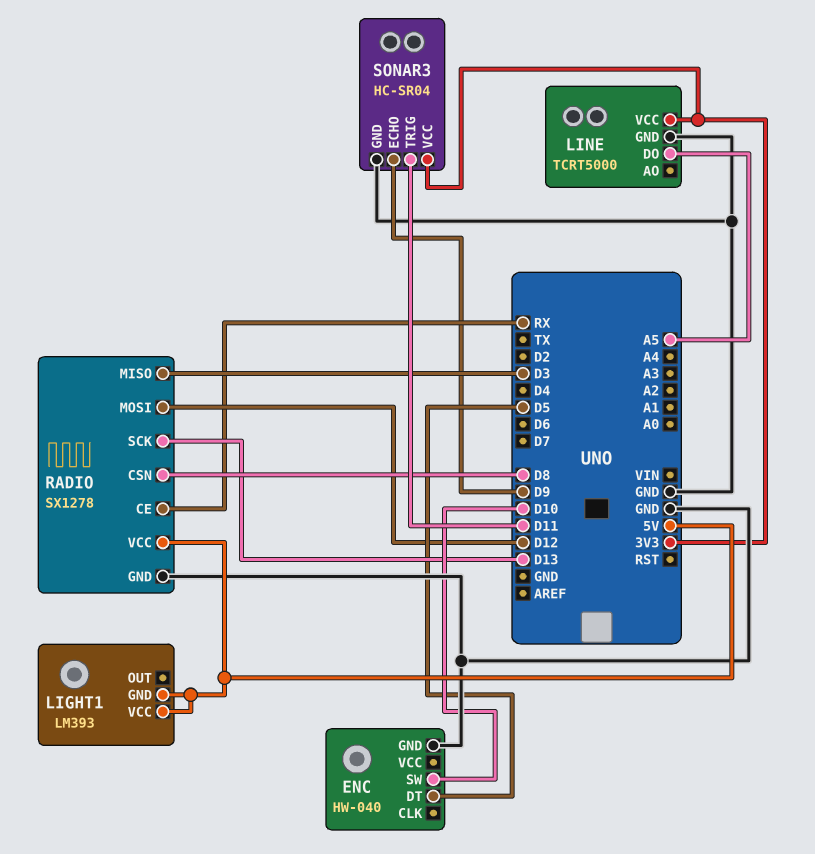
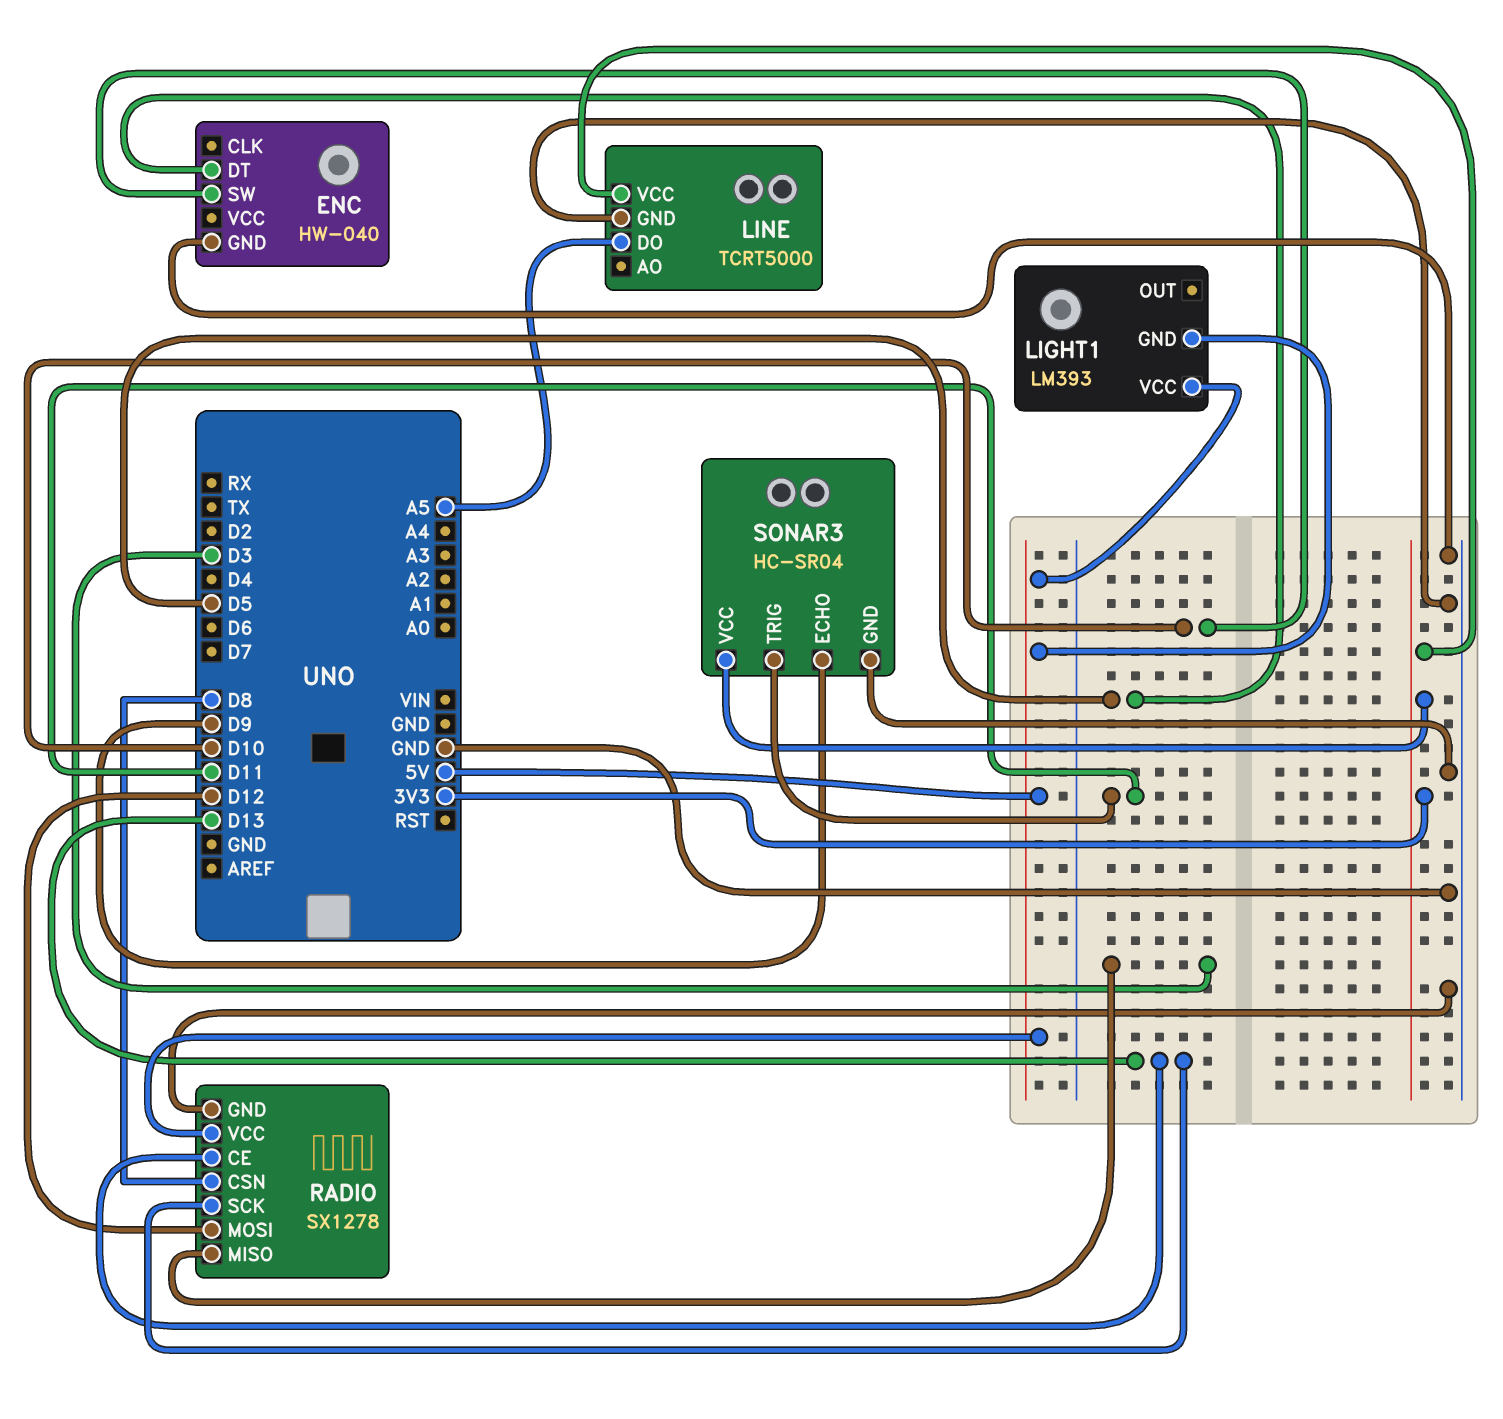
RADIO pin CE: RX -> D13

